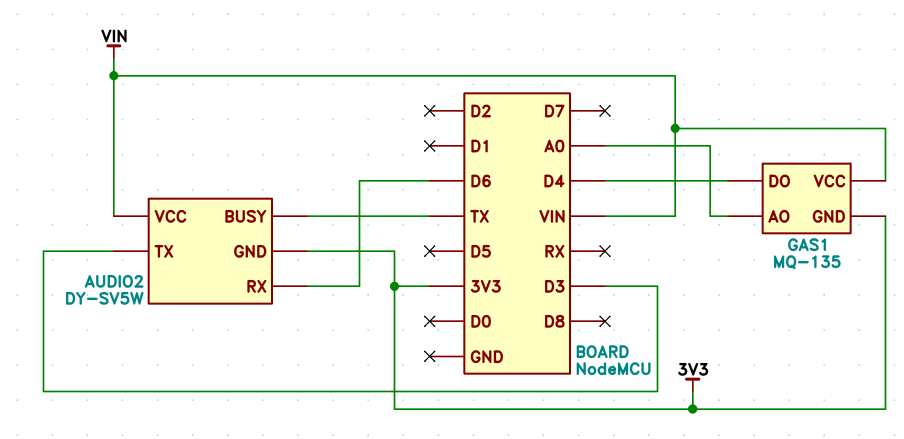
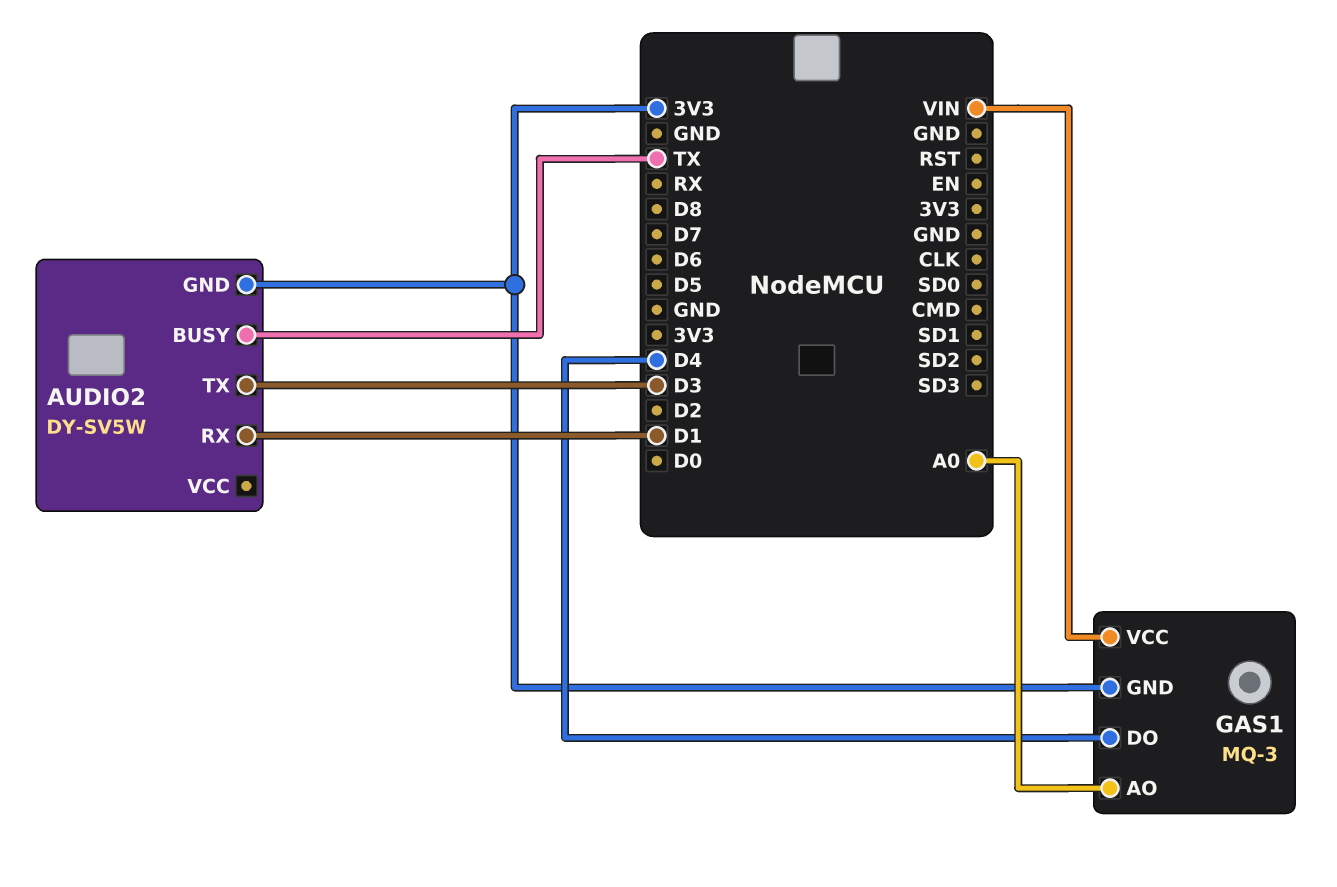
AUDIO2 pin RX: D6 -> D1
AUDIO2 pin VCC: VIN -> none
GAS1: MQ-135 -> MQ-3

